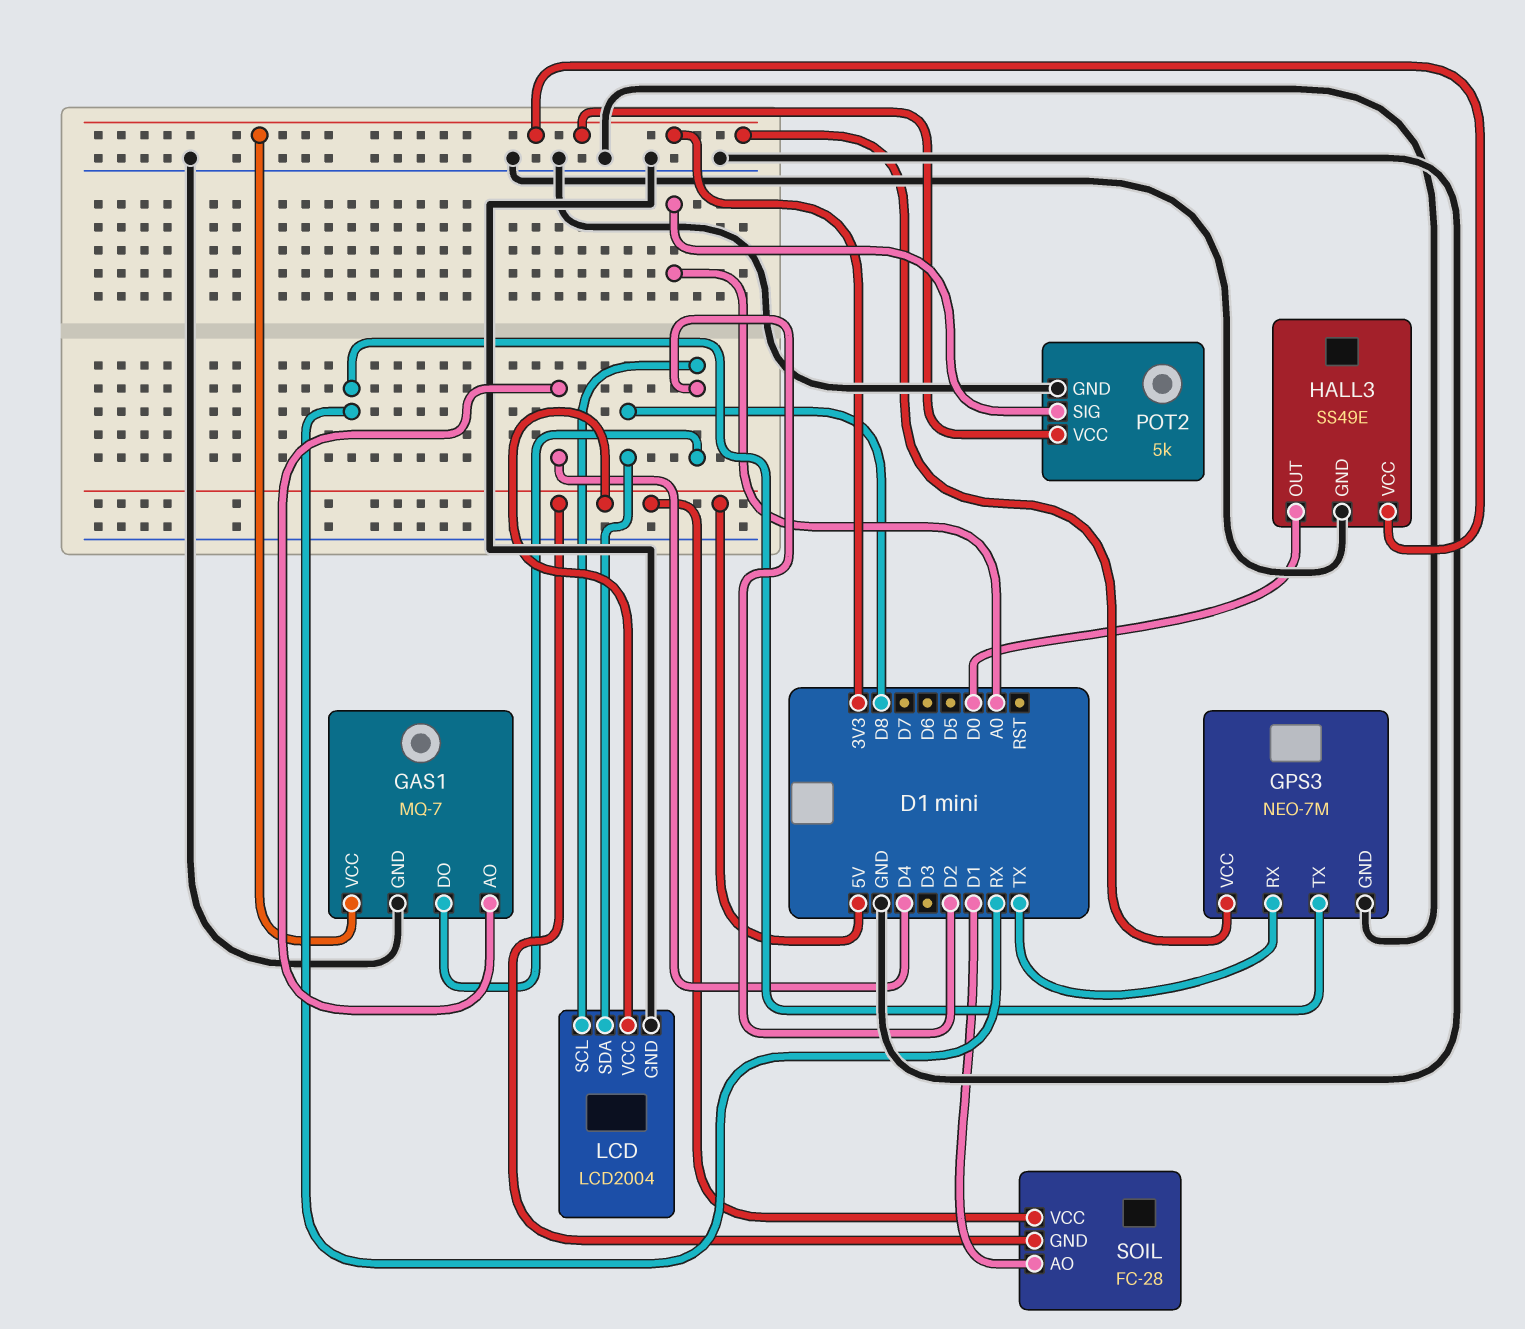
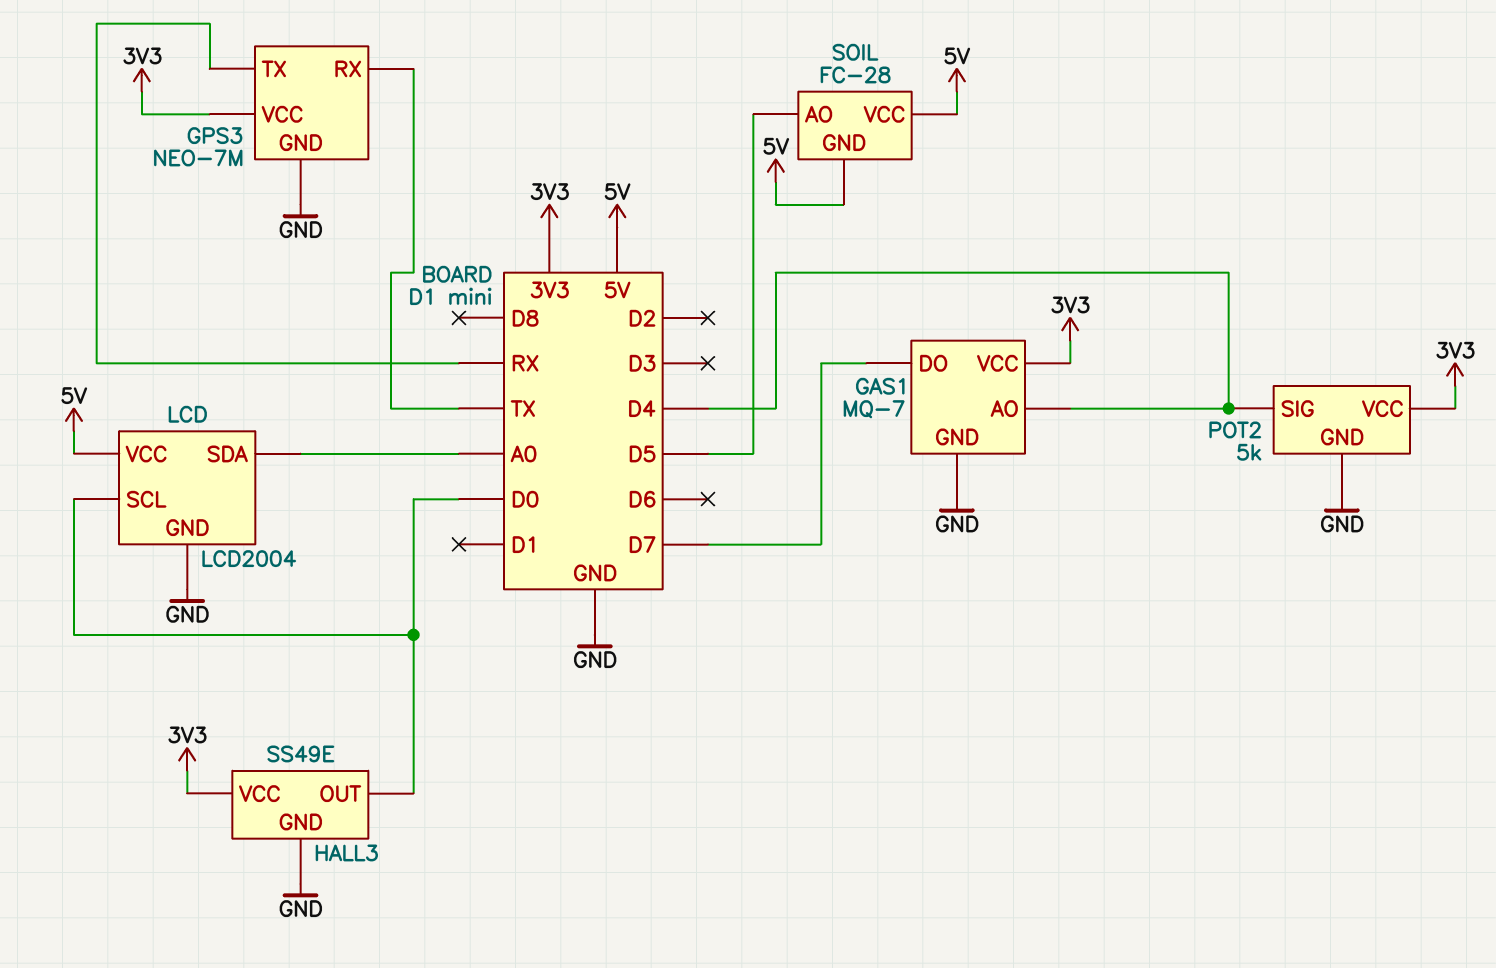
GAS1 pin DO: D2 -> D7
LCD pin SCL: D2 -> D0
LCD pin SDA: D8 -> A0
POT2 pin SIG: A0 -> D4
SOIL pin AO: D1 -> D5

